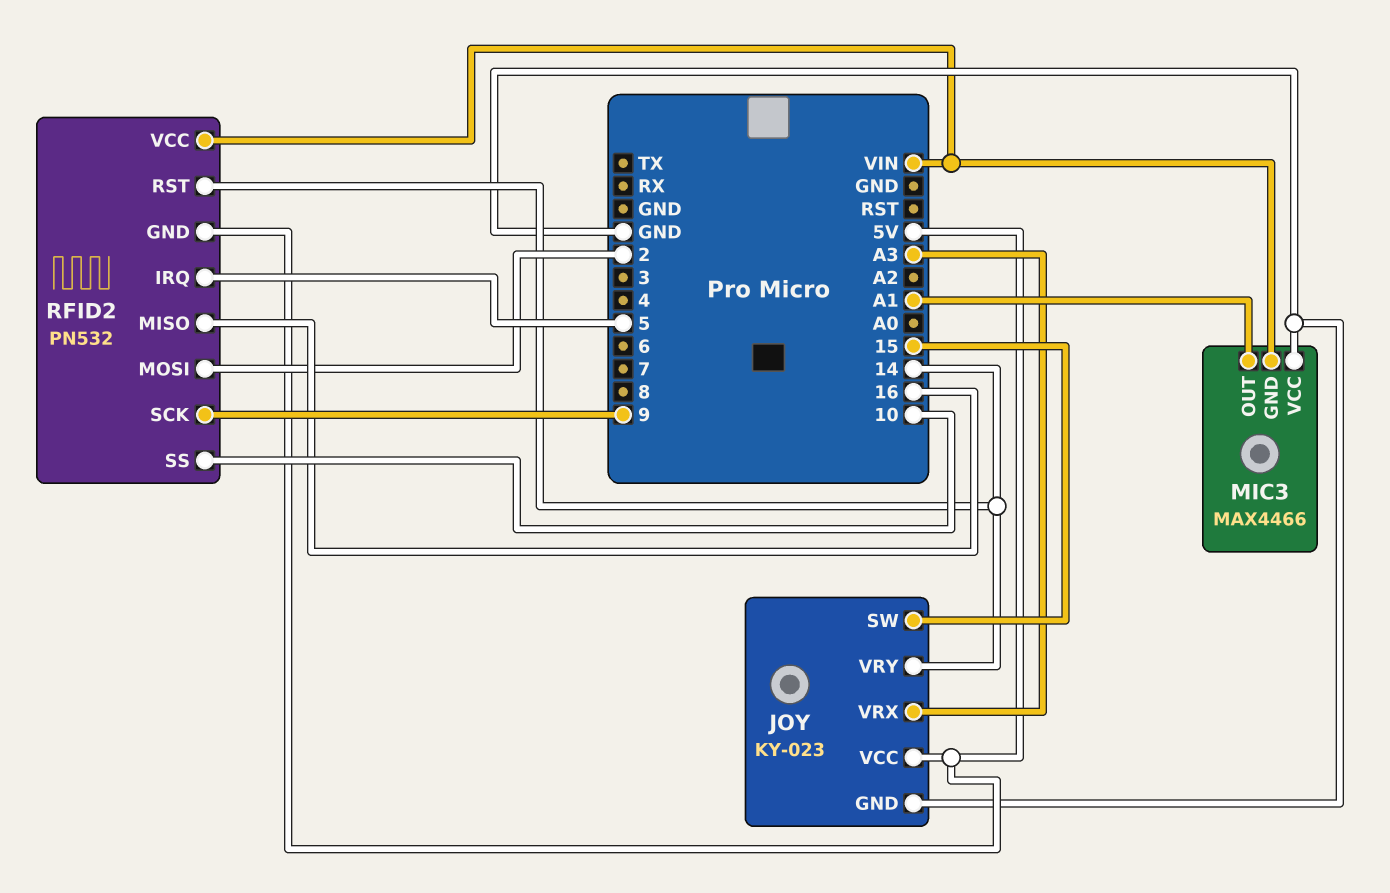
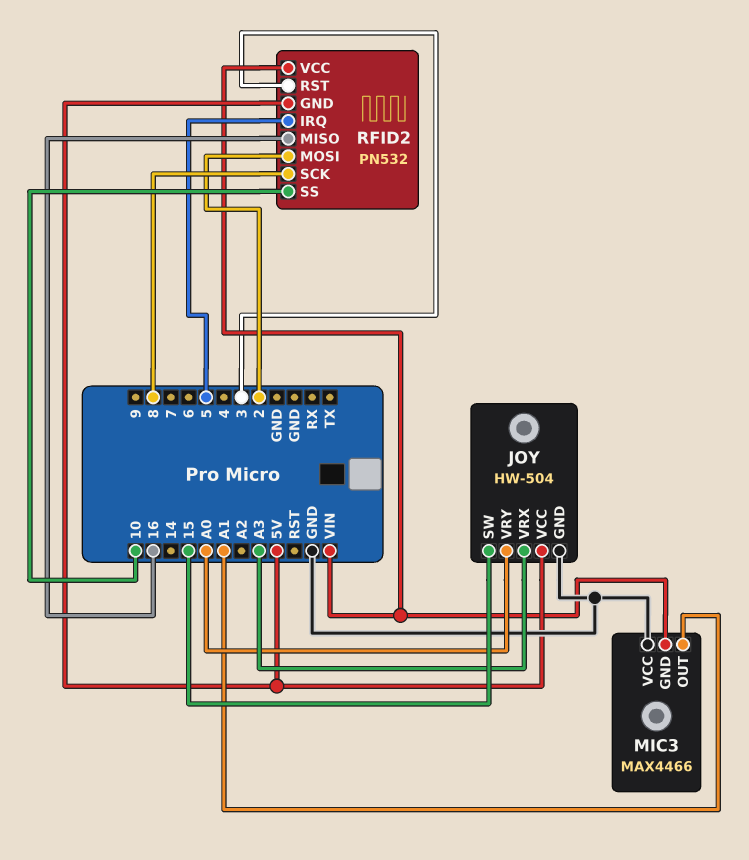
JOY: KY-023 -> HW-504
JOY pin VRY: 14 -> A0
RFID2 pin RST: 14 -> 3
RFID2 pin SCK: 9 -> 8

